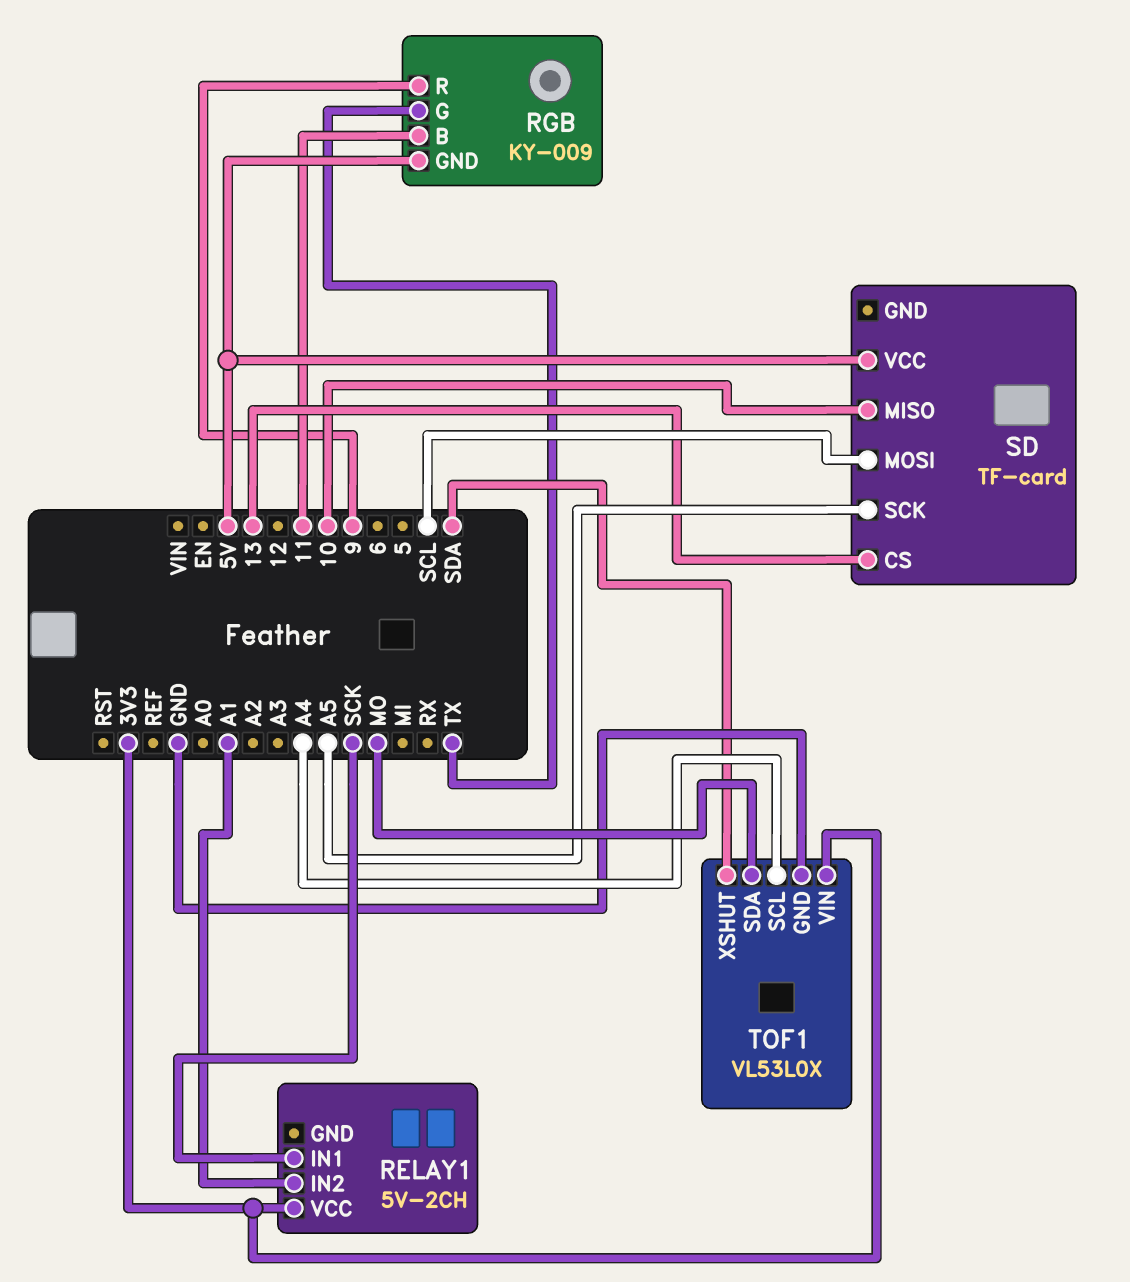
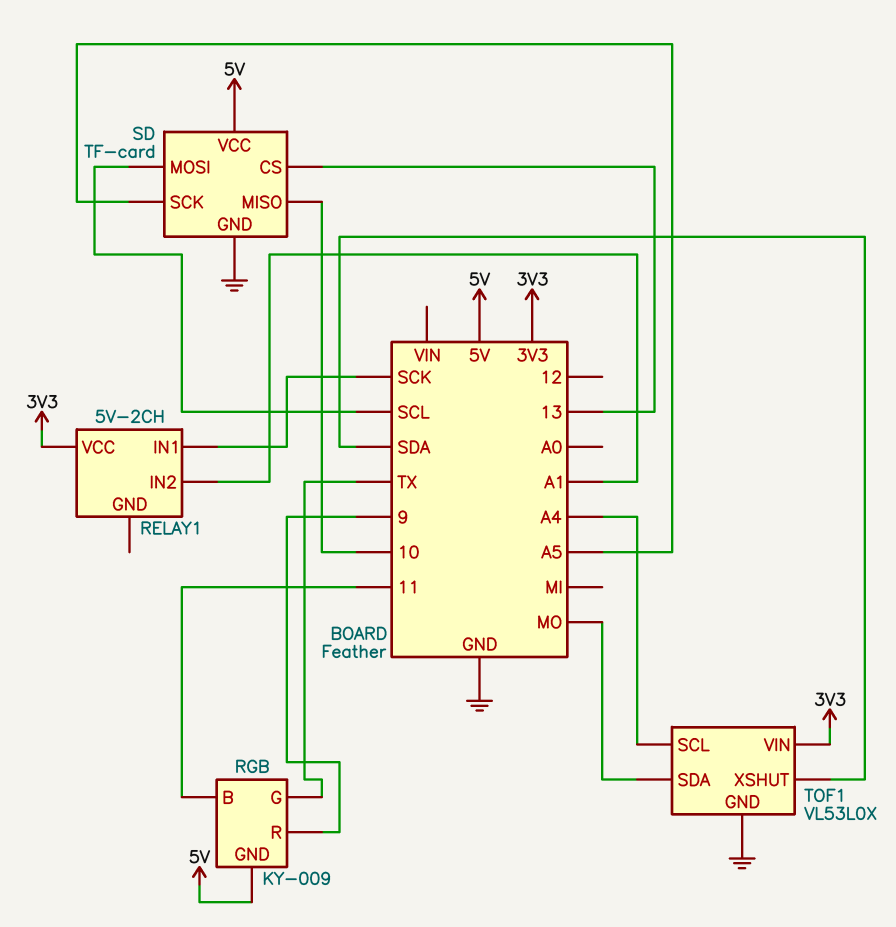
SD pin GND: none -> GND

